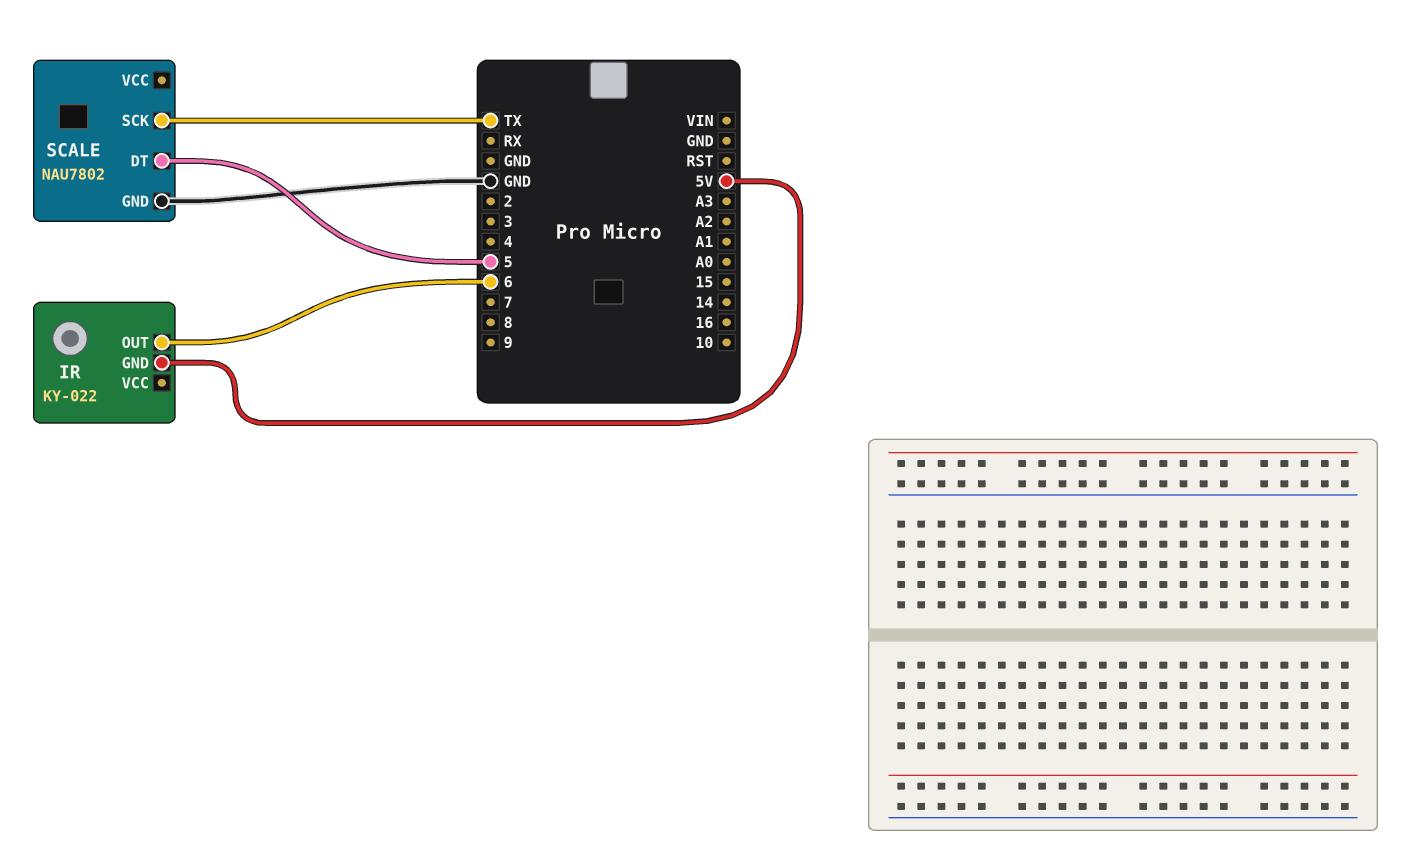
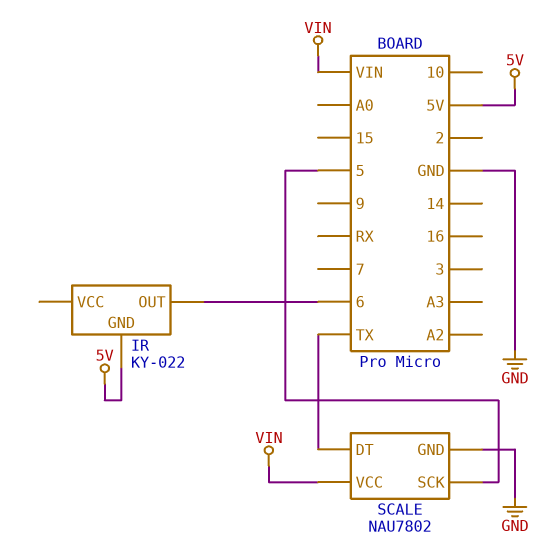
SCALE pin DT: 5 -> TX
SCALE pin SCK: TX -> 5
SCALE pin VCC: none -> VIN

